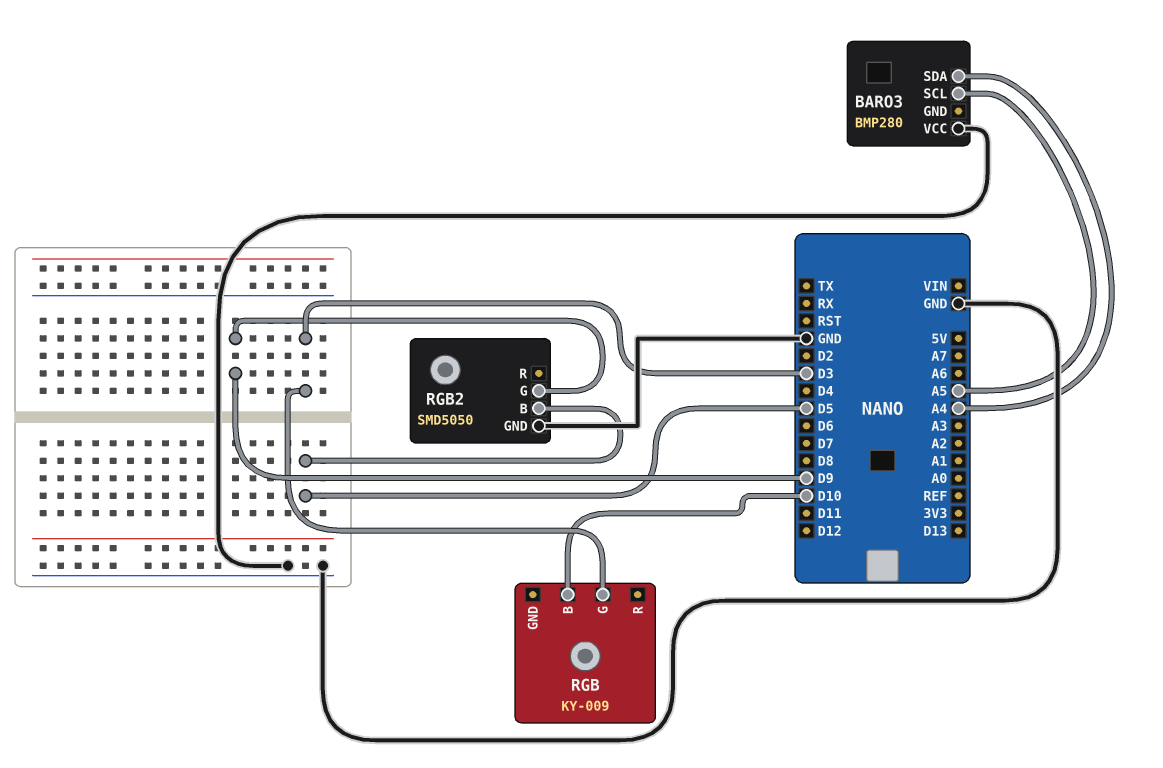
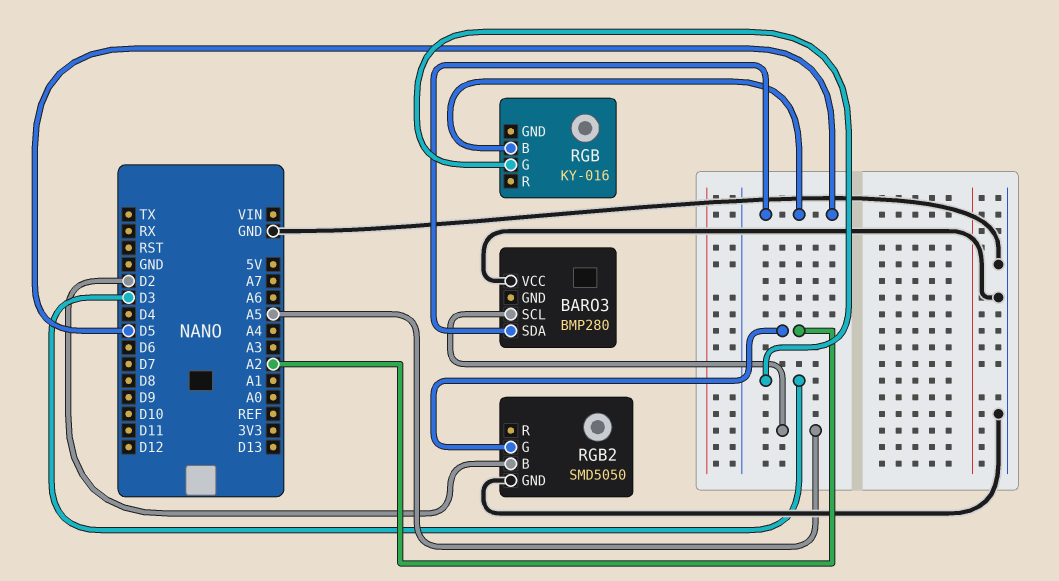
BARO3 pin SDA: A4 -> D5
RGB: KY-009 -> KY-016
RGB pin B: D10 -> D5
RGB2 pin B: D5 -> D2
RGB2 pin G: D9 -> A2

